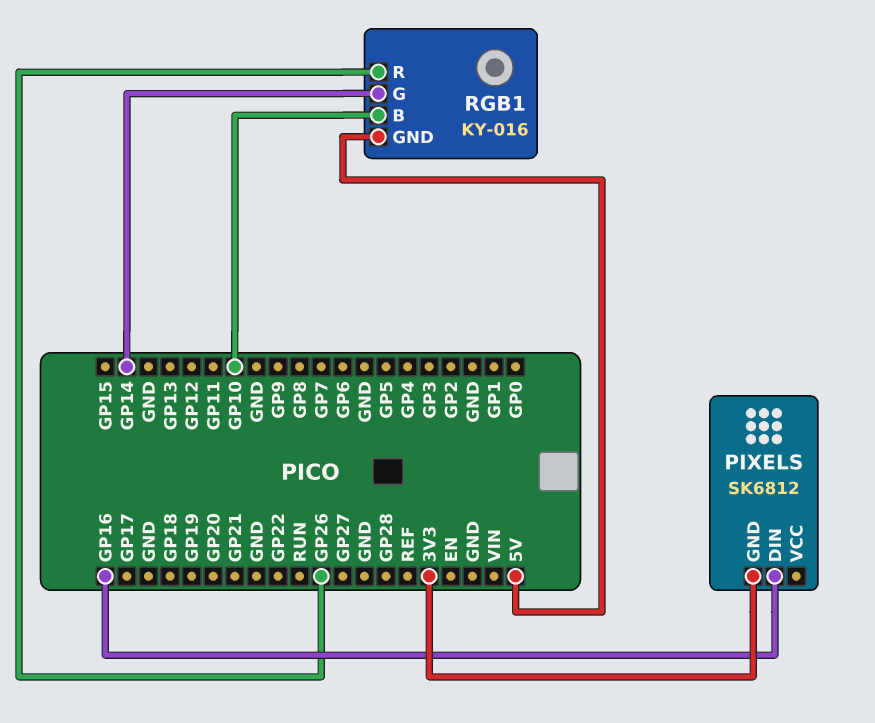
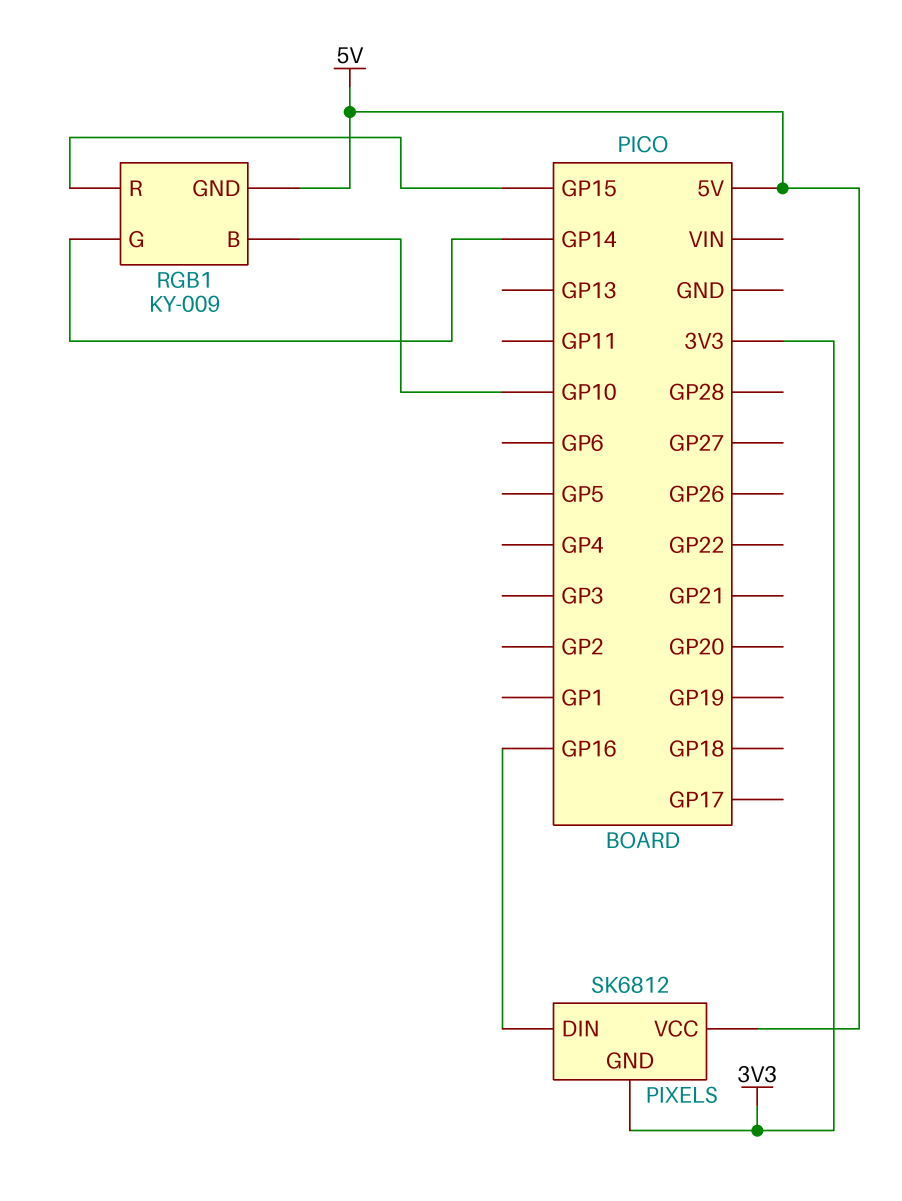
PIXELS pin VCC: none -> 5V
RGB1: KY-016 -> KY-009
RGB1 pin R: GP26 -> GP15

